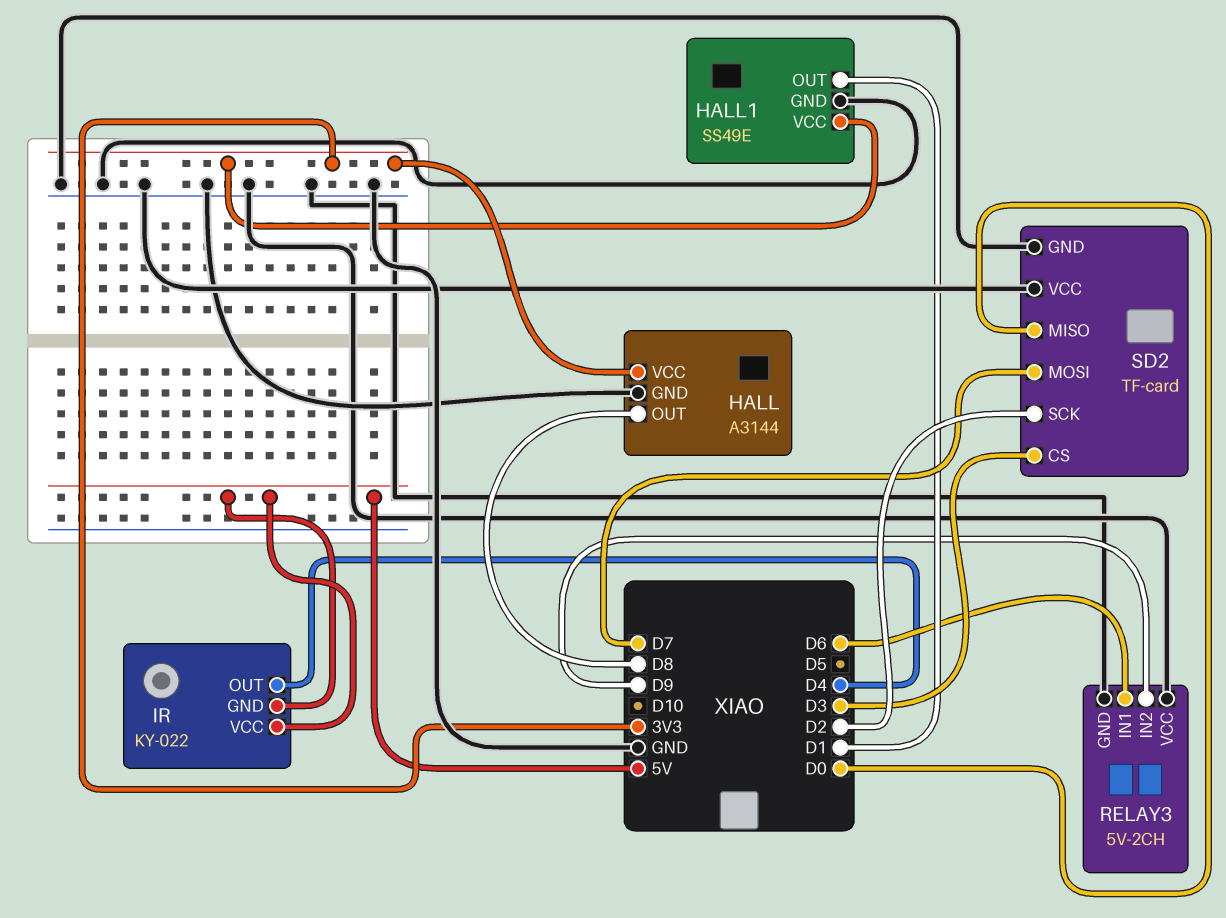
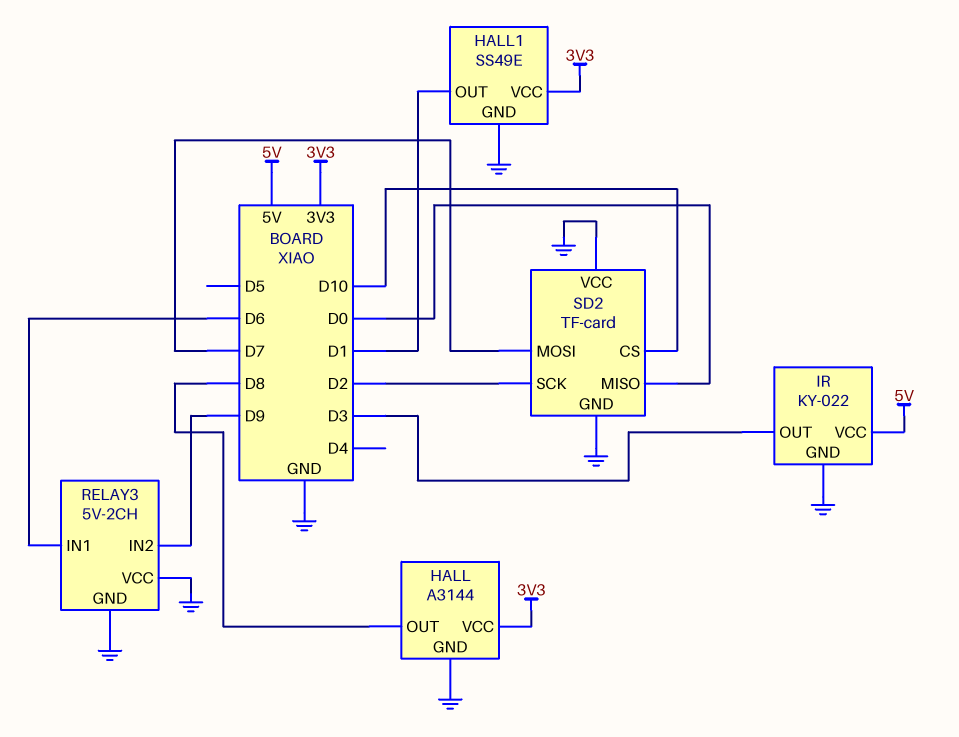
IR pin GND: 5V -> GND
IR pin OUT: D4 -> D3
SD2 pin CS: D3 -> D10

